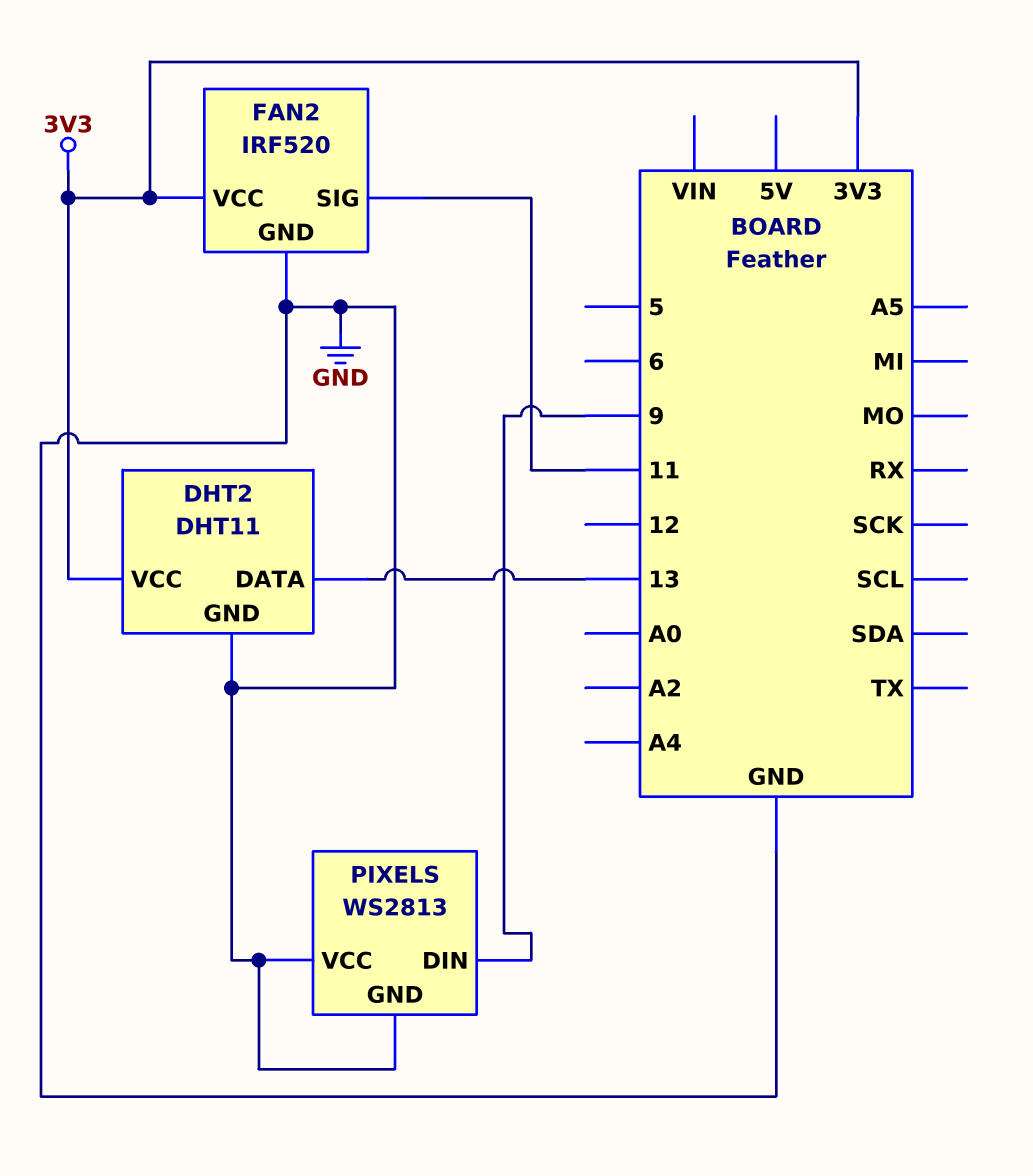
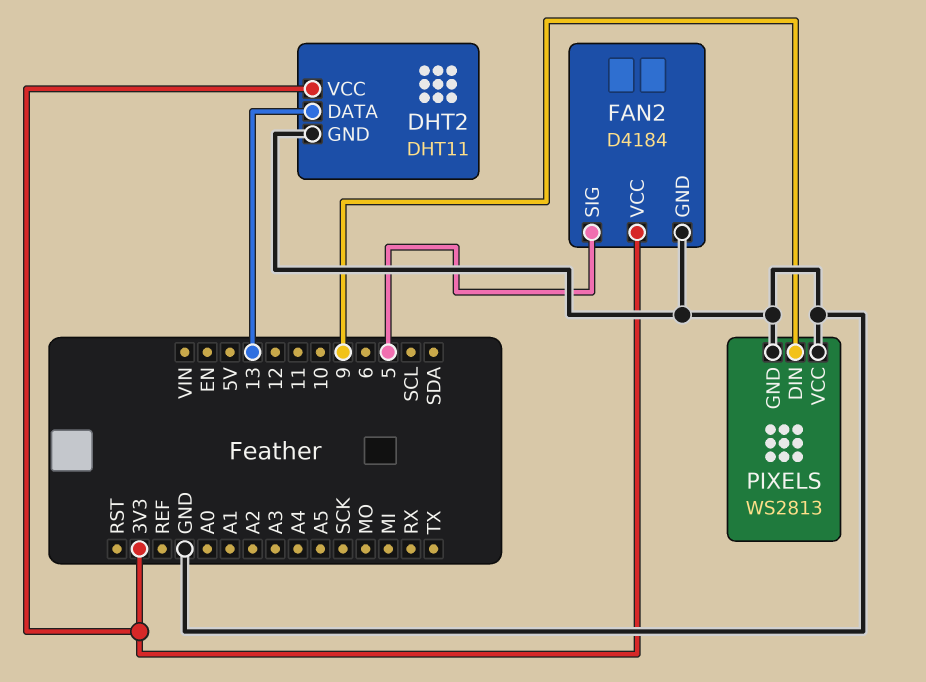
FAN2: IRF520 -> D4184
FAN2 pin SIG: 11 -> 5

